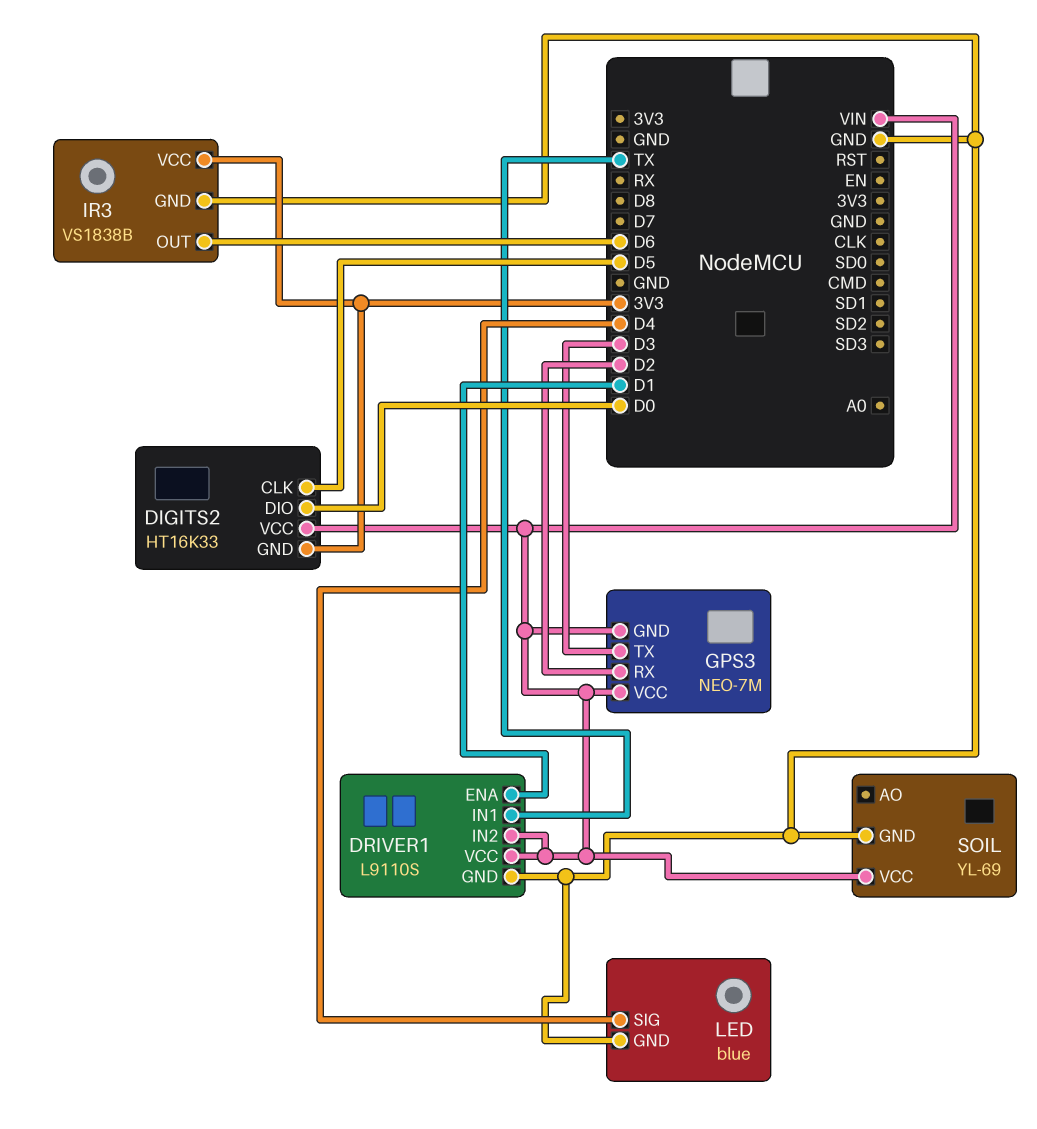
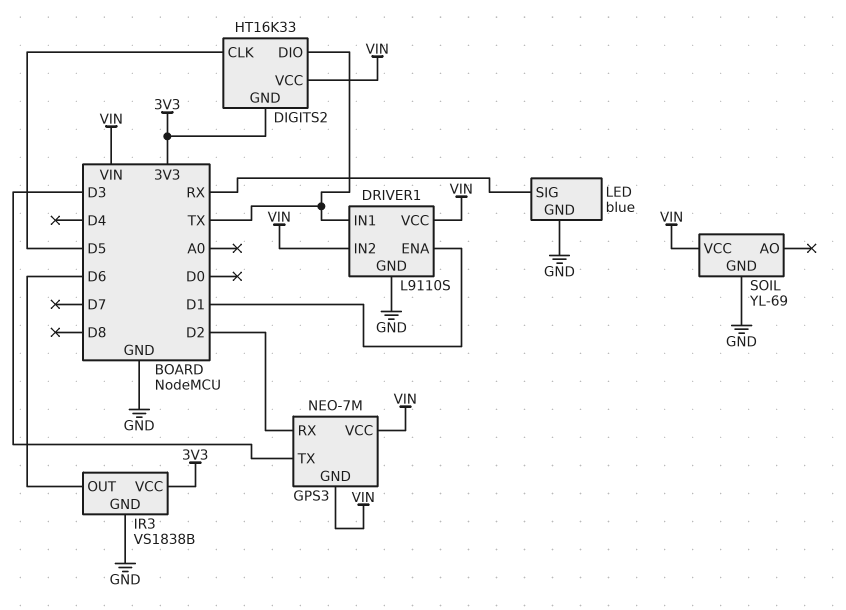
DIGITS2 pin DIO: D0 -> TX
LED pin SIG: D4 -> RX

